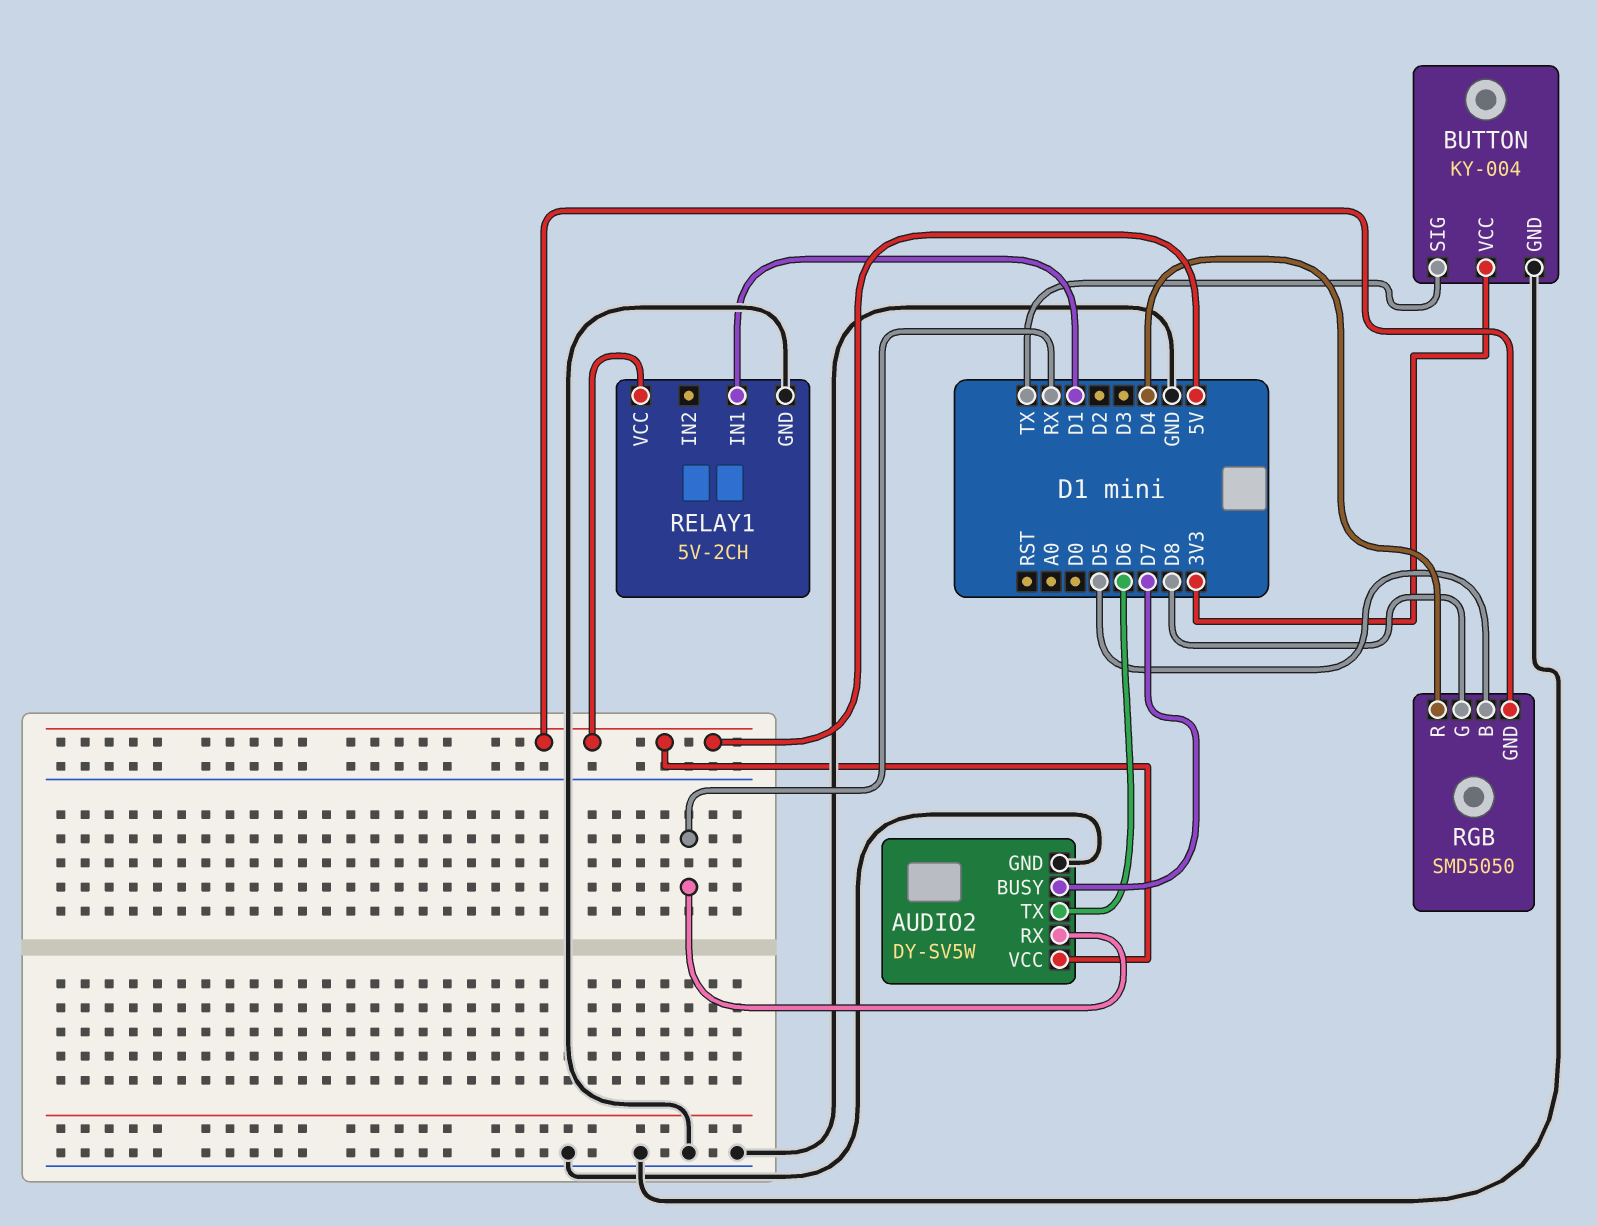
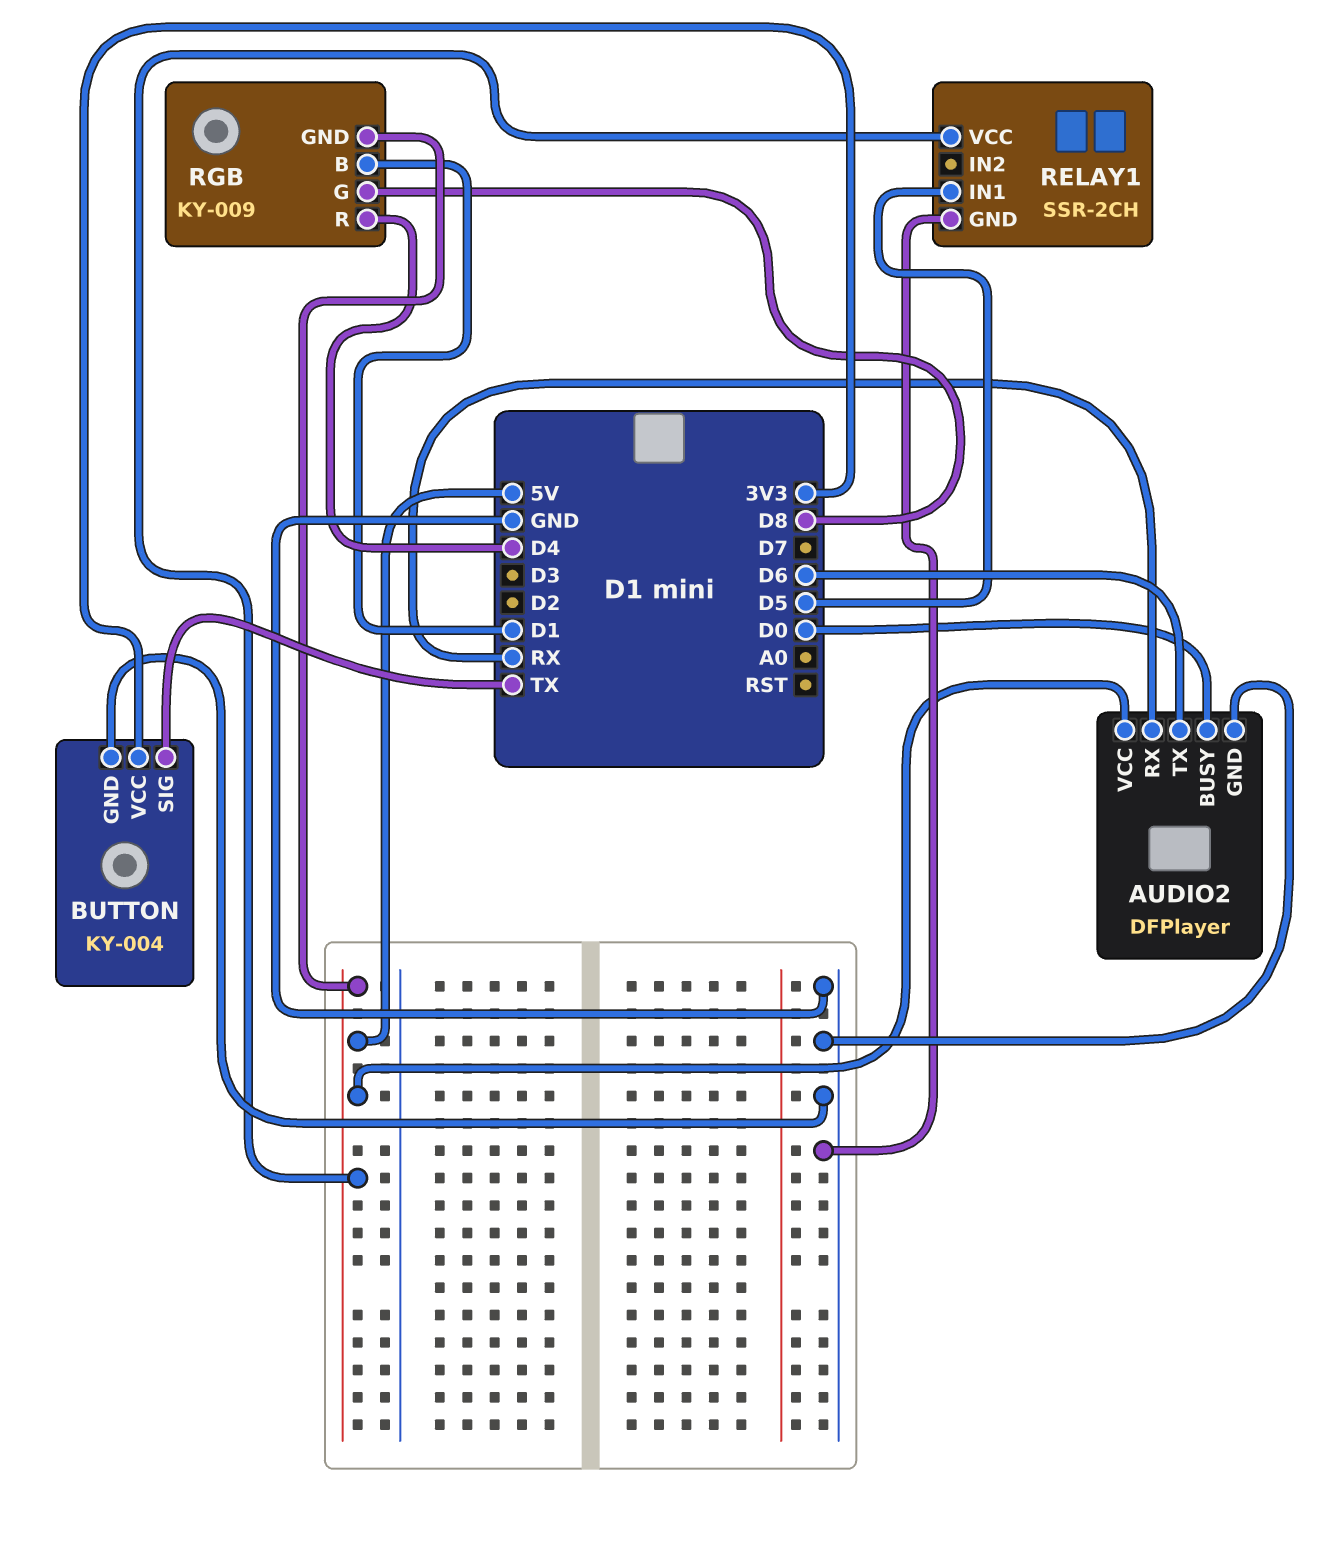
AUDIO2: DY-SV5W -> DFPlayer
AUDIO2 pin BUSY: D7 -> D0
RELAY1: 5V-2CH -> SSR-2CH
RELAY1 pin IN1: D1 -> D5
RGB: SMD5050 -> KY-009
RGB pin B: D5 -> D1

